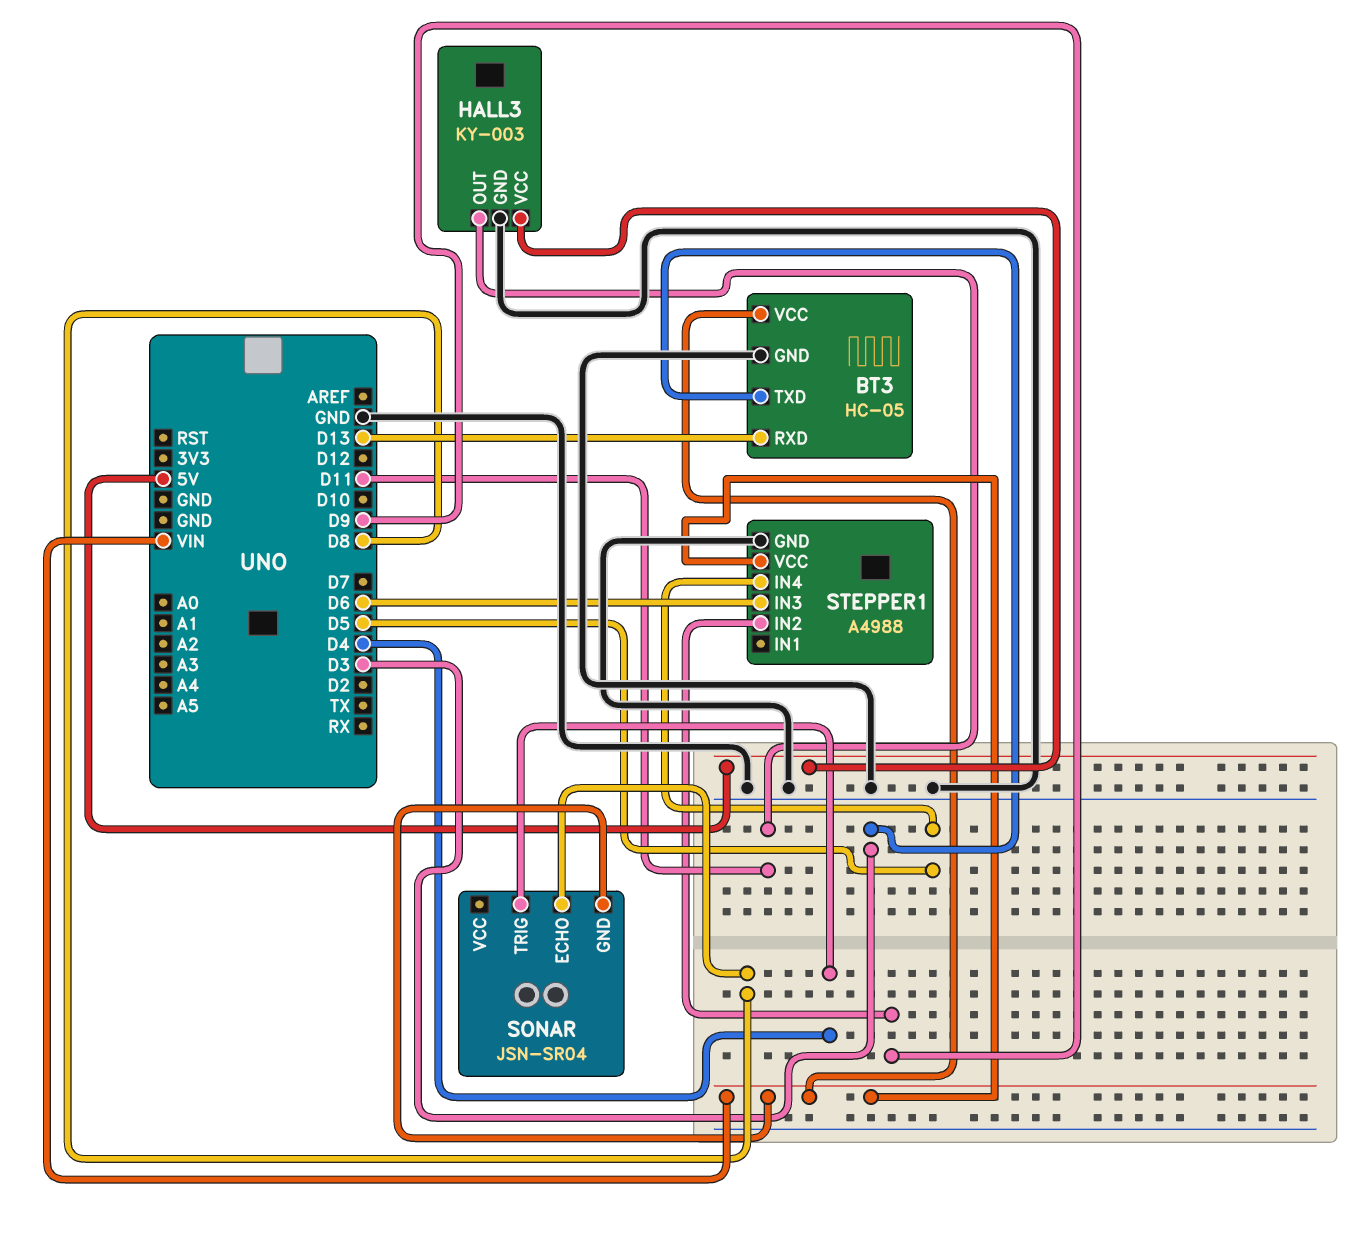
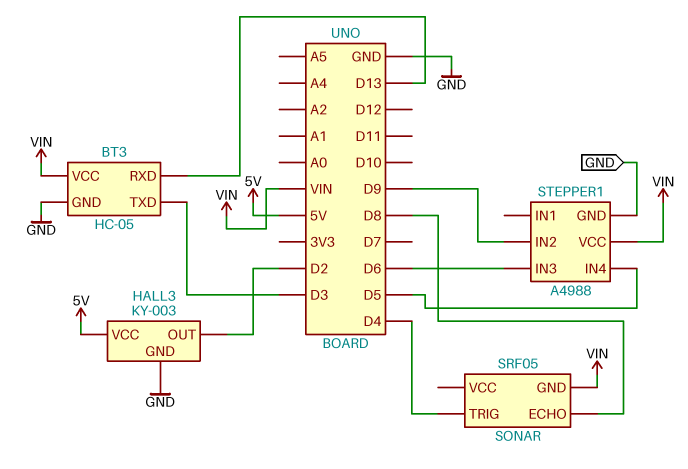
HALL3 pin OUT: D11 -> D2
SONAR: JSN-SR04 -> SRF05

